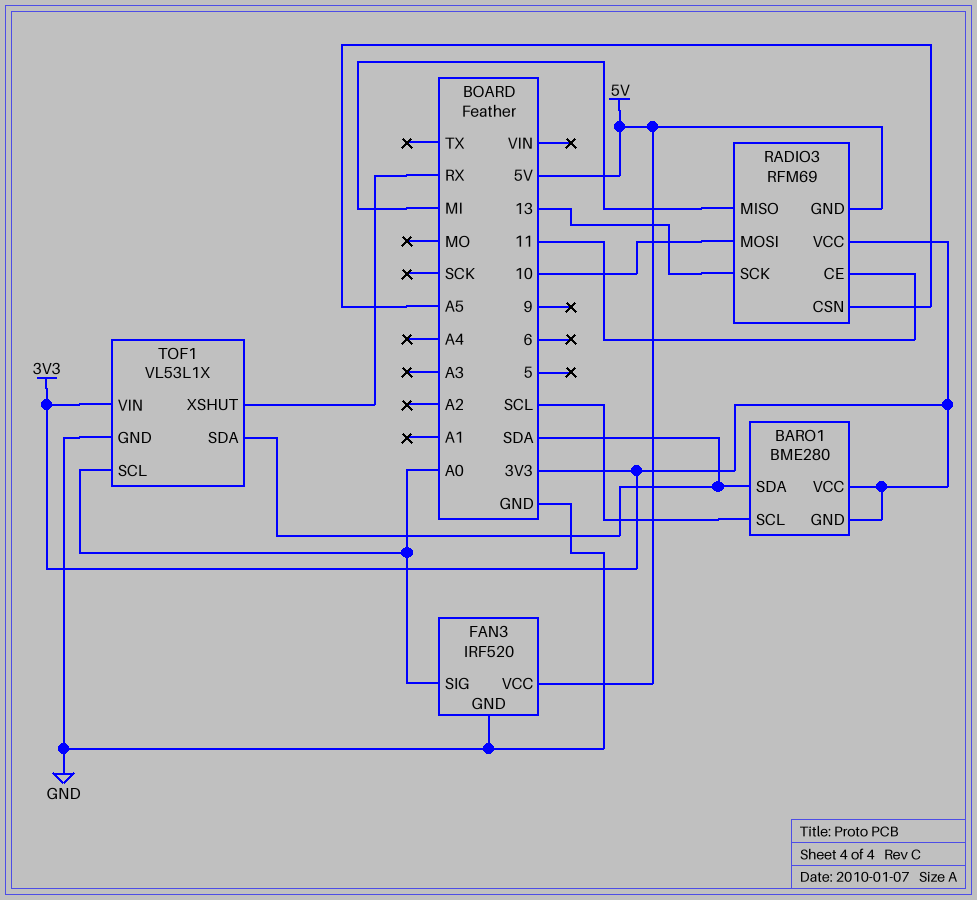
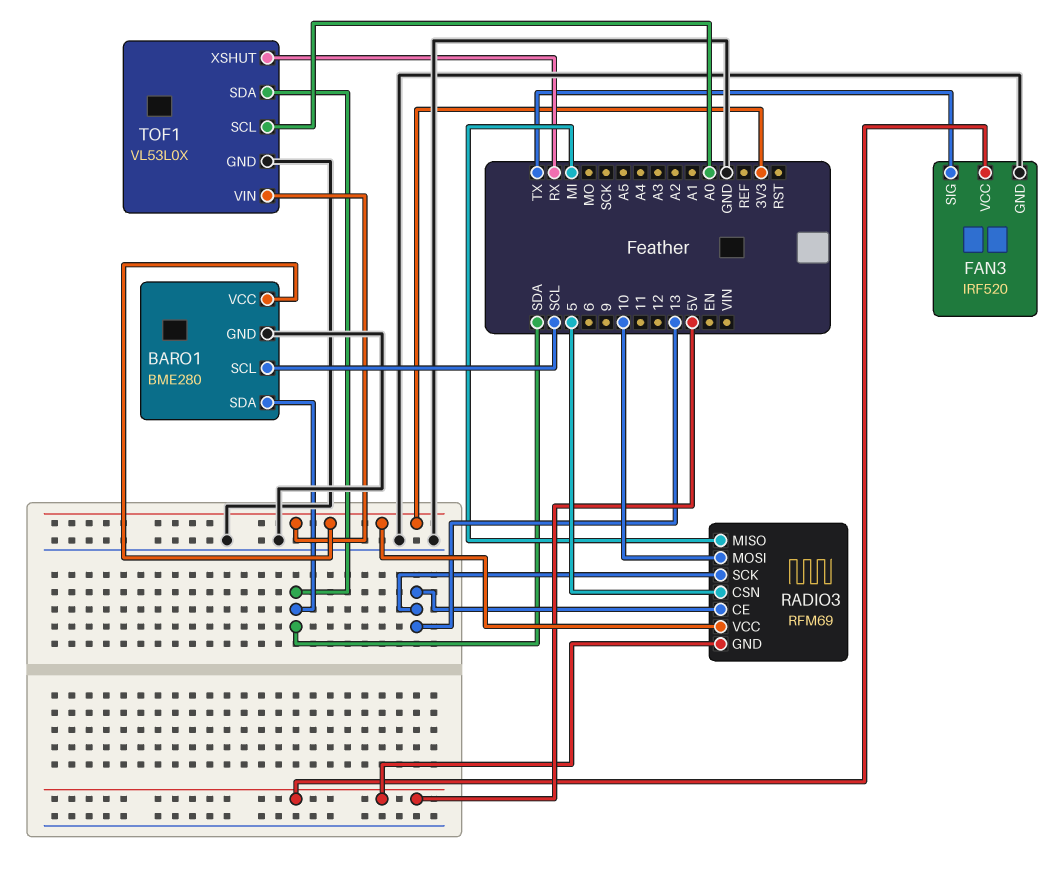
BARO1 pin GND: 3V3 -> GND
FAN3 pin SIG: A0 -> TX
RADIO3 pin CE: 11 -> 13
RADIO3 pin CSN: A5 -> 5
TOF1: VL53L1X -> VL53L0X

